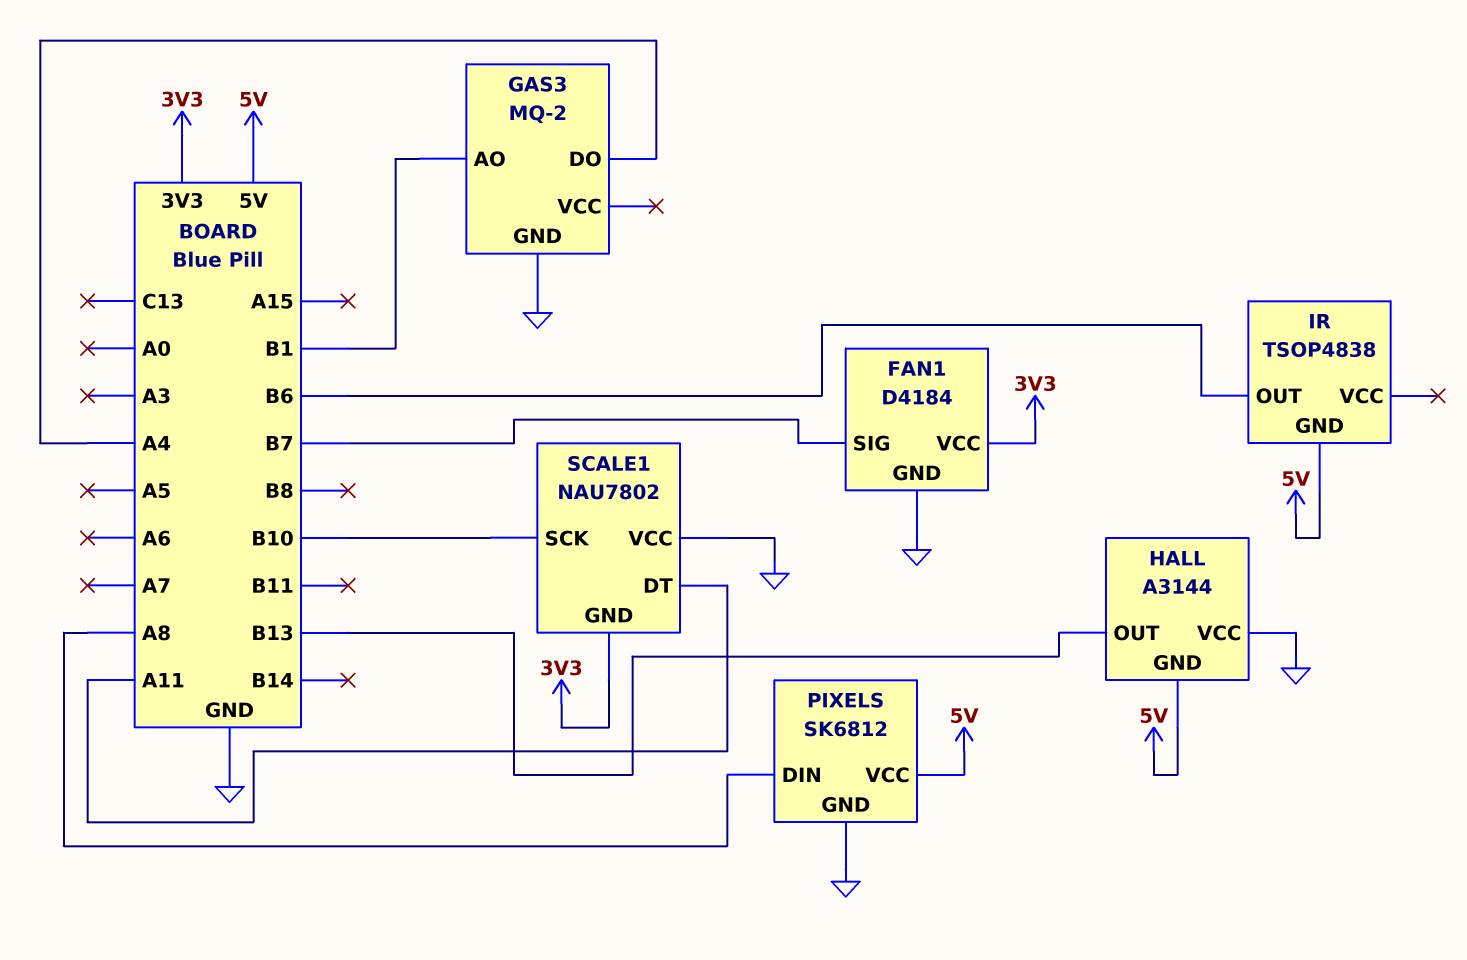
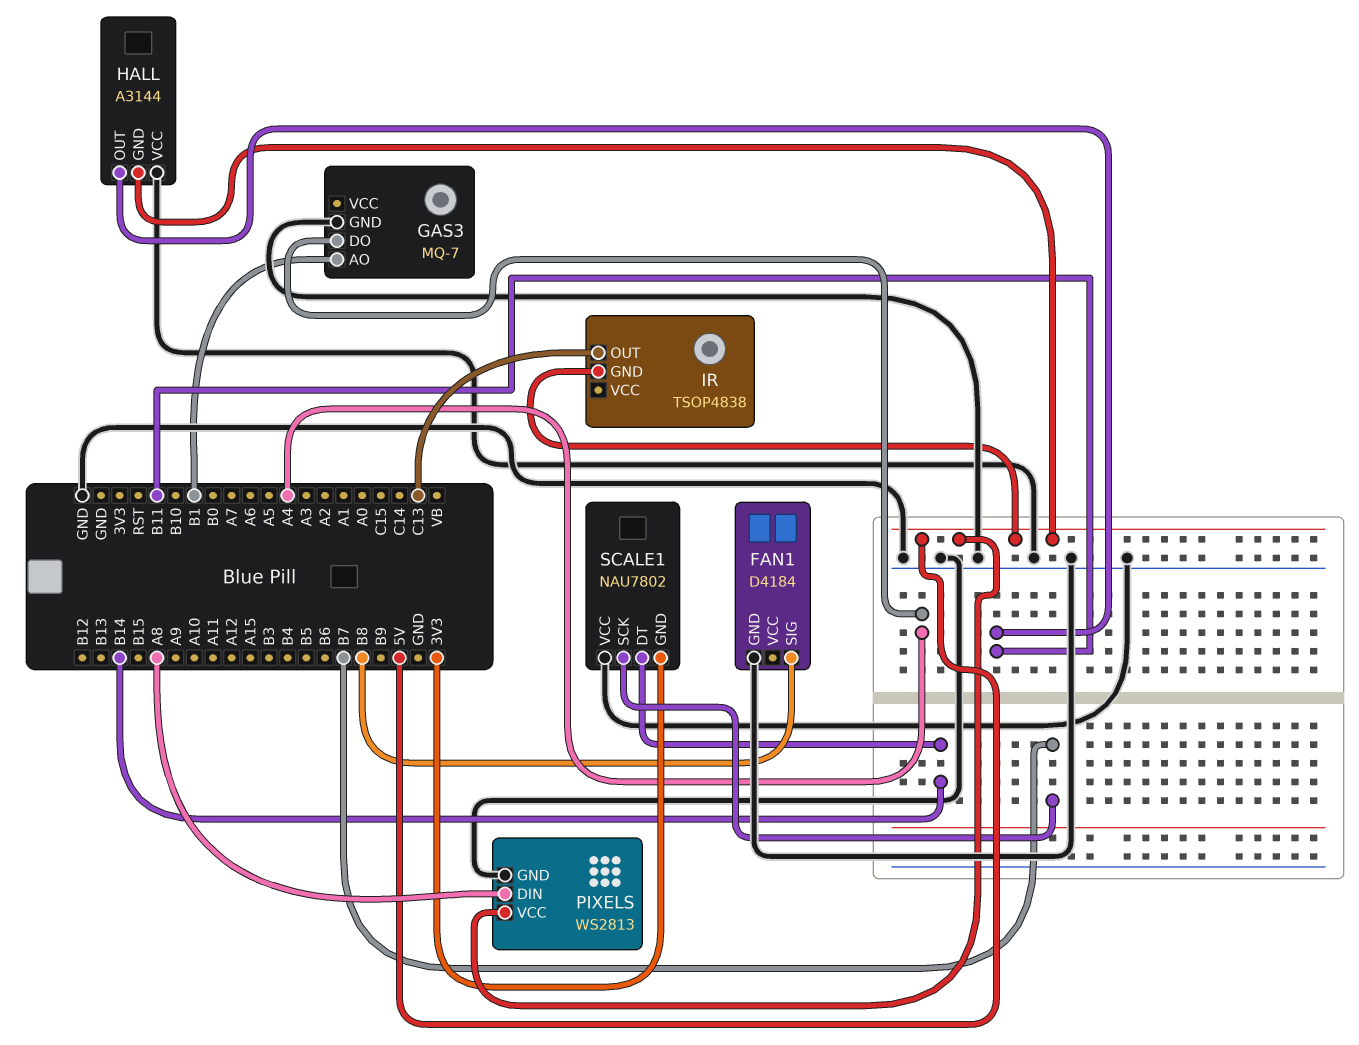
FAN1 pin SIG: B7 -> B8
FAN1 pin VCC: 3V3 -> none
GAS3: MQ-2 -> MQ-7
HALL pin OUT: B13 -> B11
IR pin OUT: B6 -> C13
PIXELS: SK6812 -> WS2813
SCALE1 pin DT: A11 -> B14
SCALE1 pin SCK: B10 -> B7

